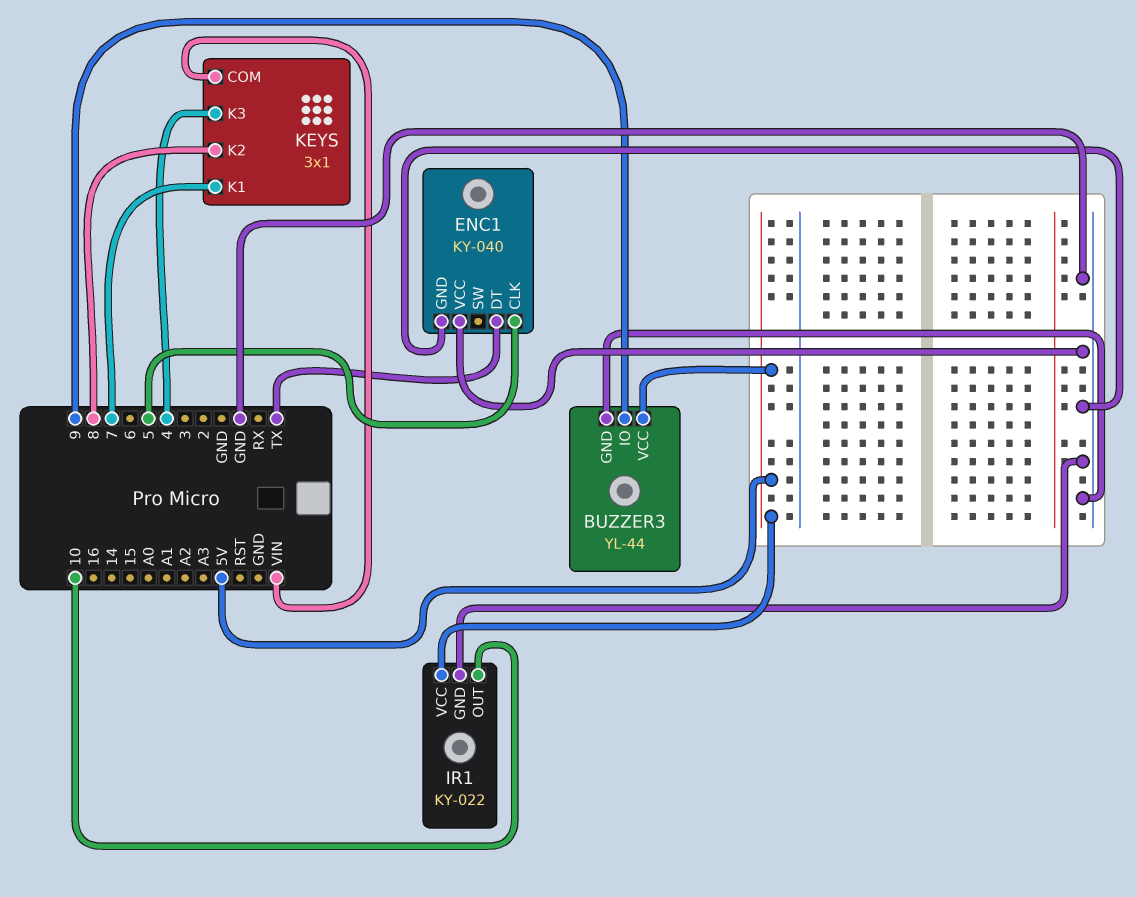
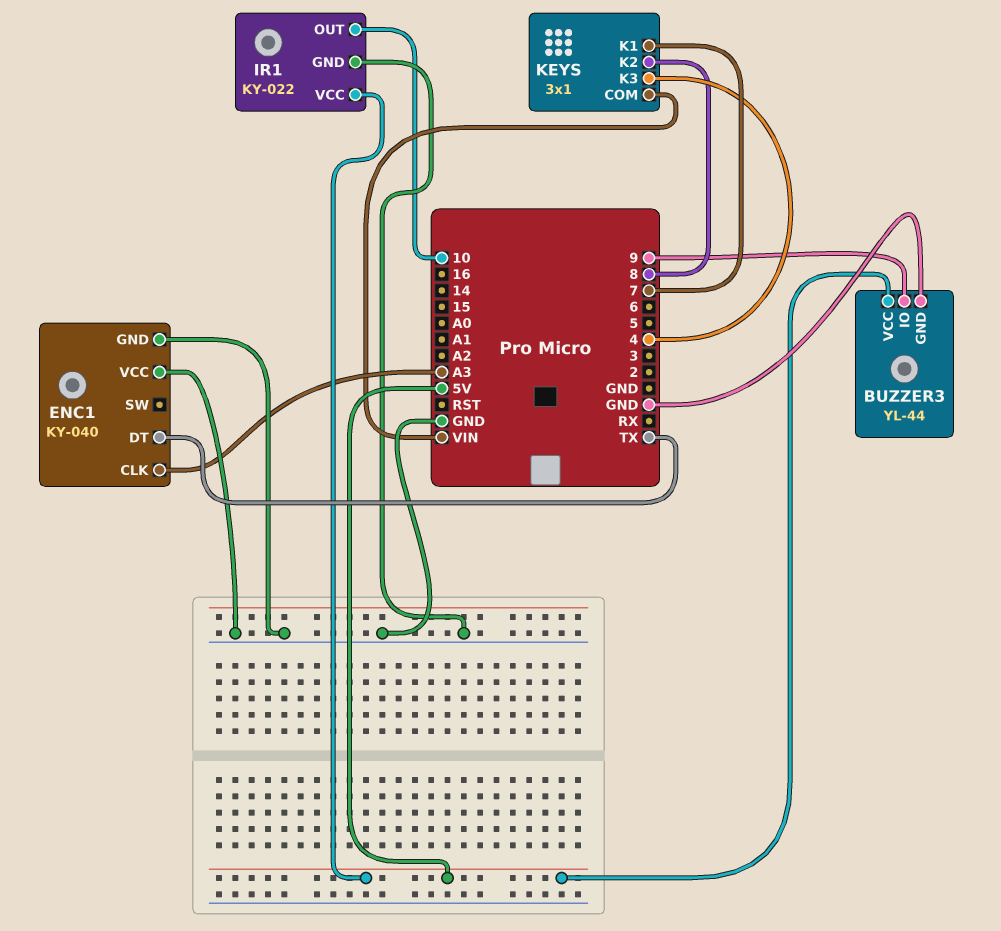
ENC1 pin CLK: 5 -> A3

